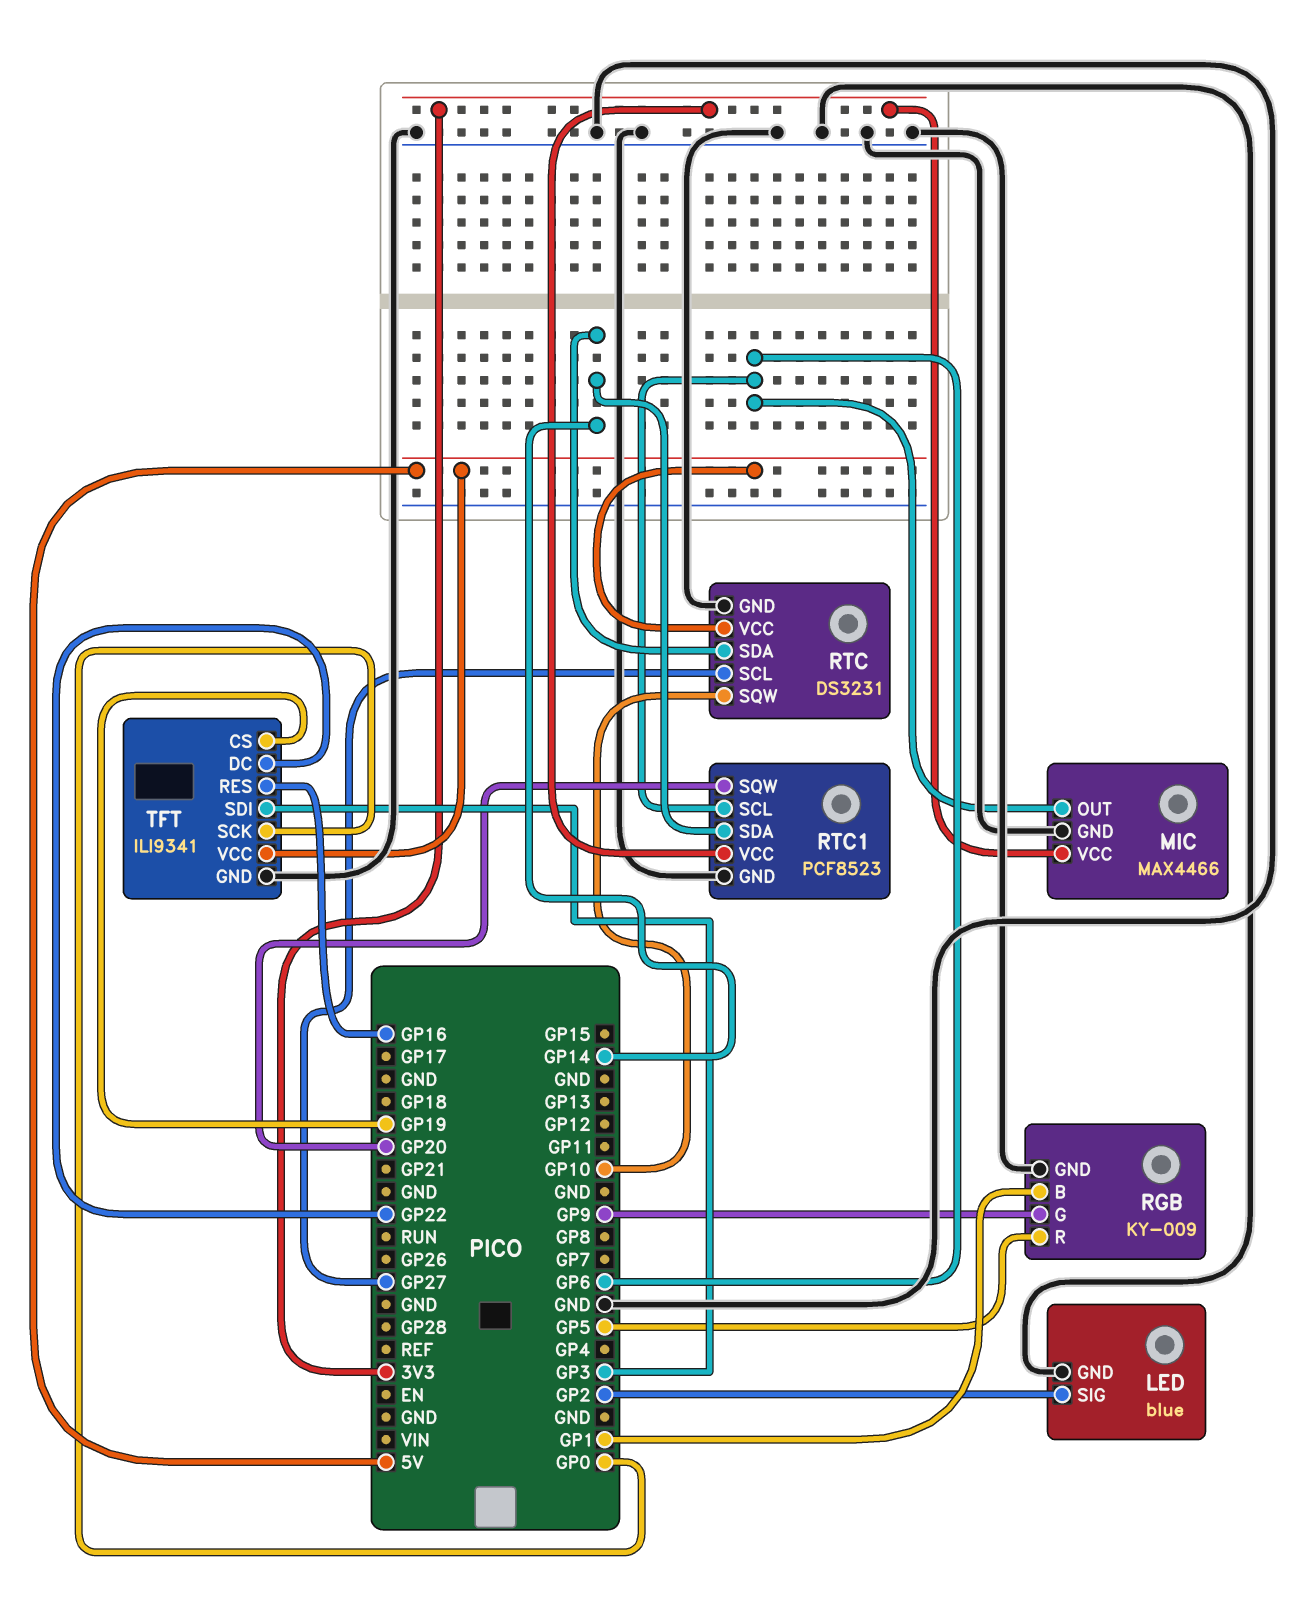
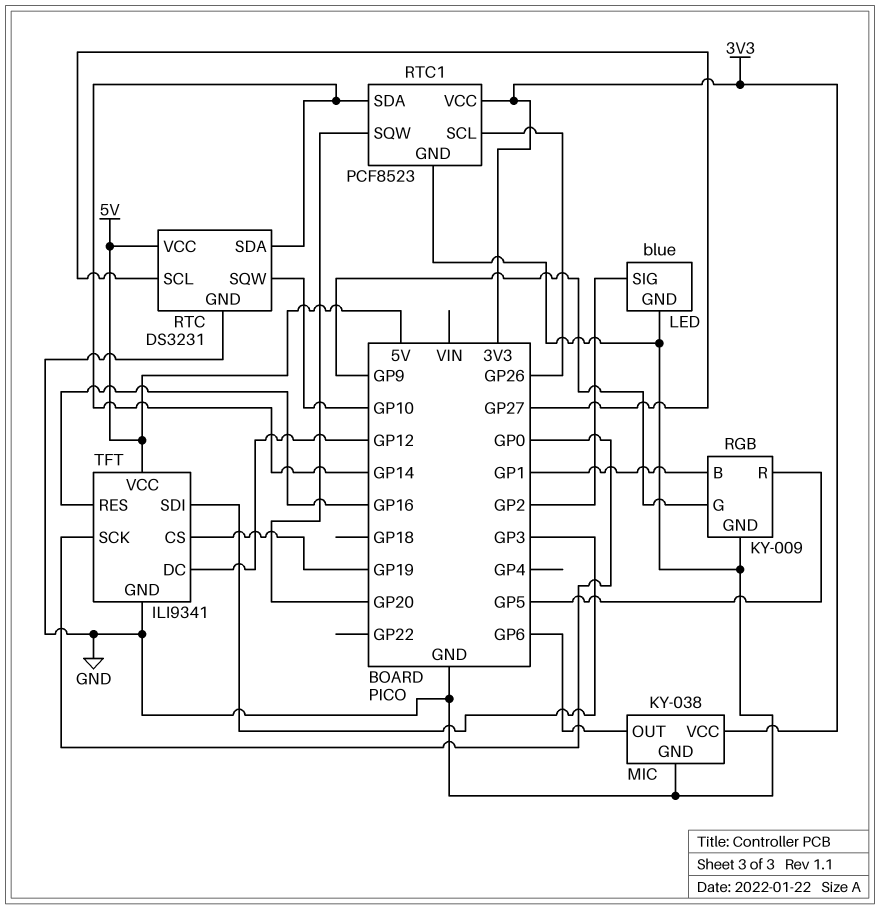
MIC: MAX4466 -> KY-038
RTC1 pin SCL: GP6 -> GP26
TFT pin DC: GP22 -> GP12

